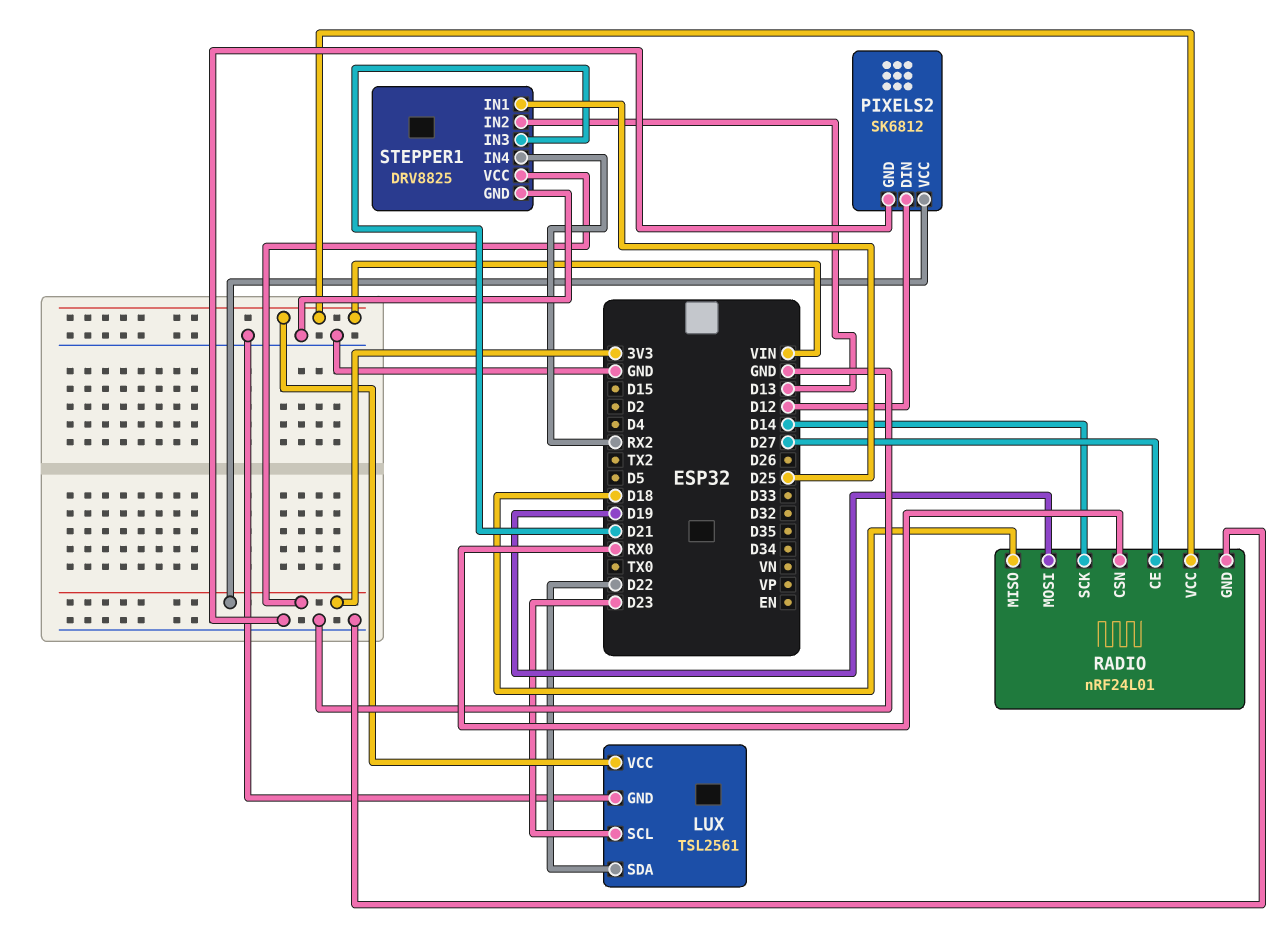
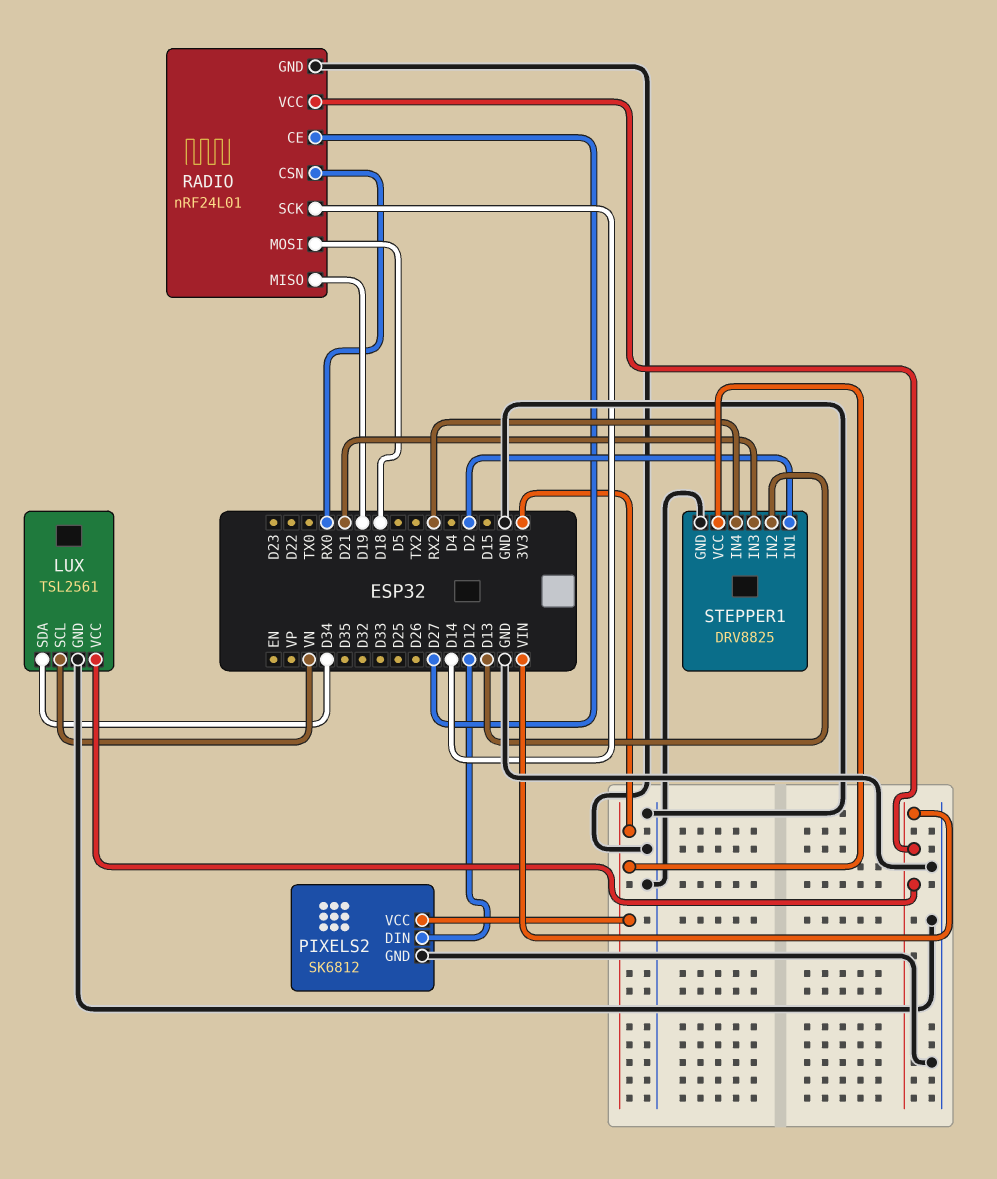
LUX pin SCL: D23 -> VN
LUX pin SDA: D22 -> D34
RADIO pin MISO: D18 -> D19
RADIO pin MOSI: D19 -> D18
STEPPER1 pin IN1: D25 -> D2

